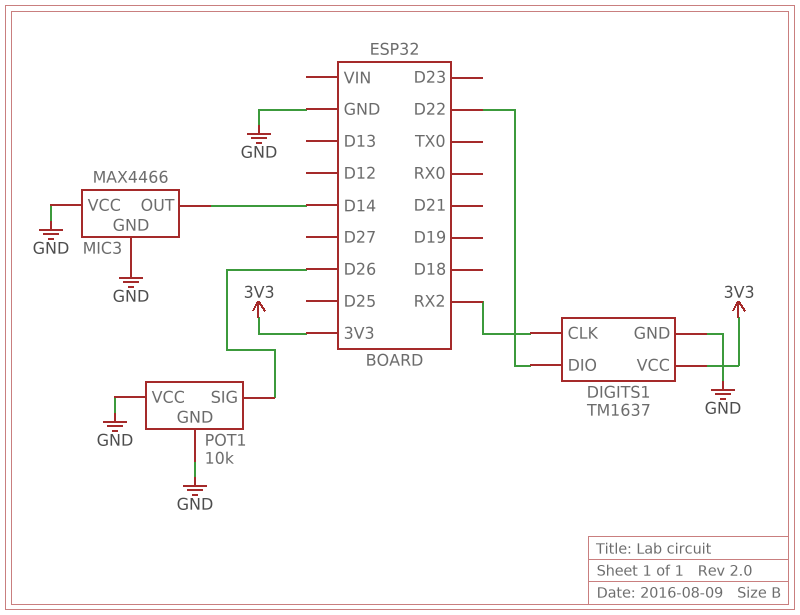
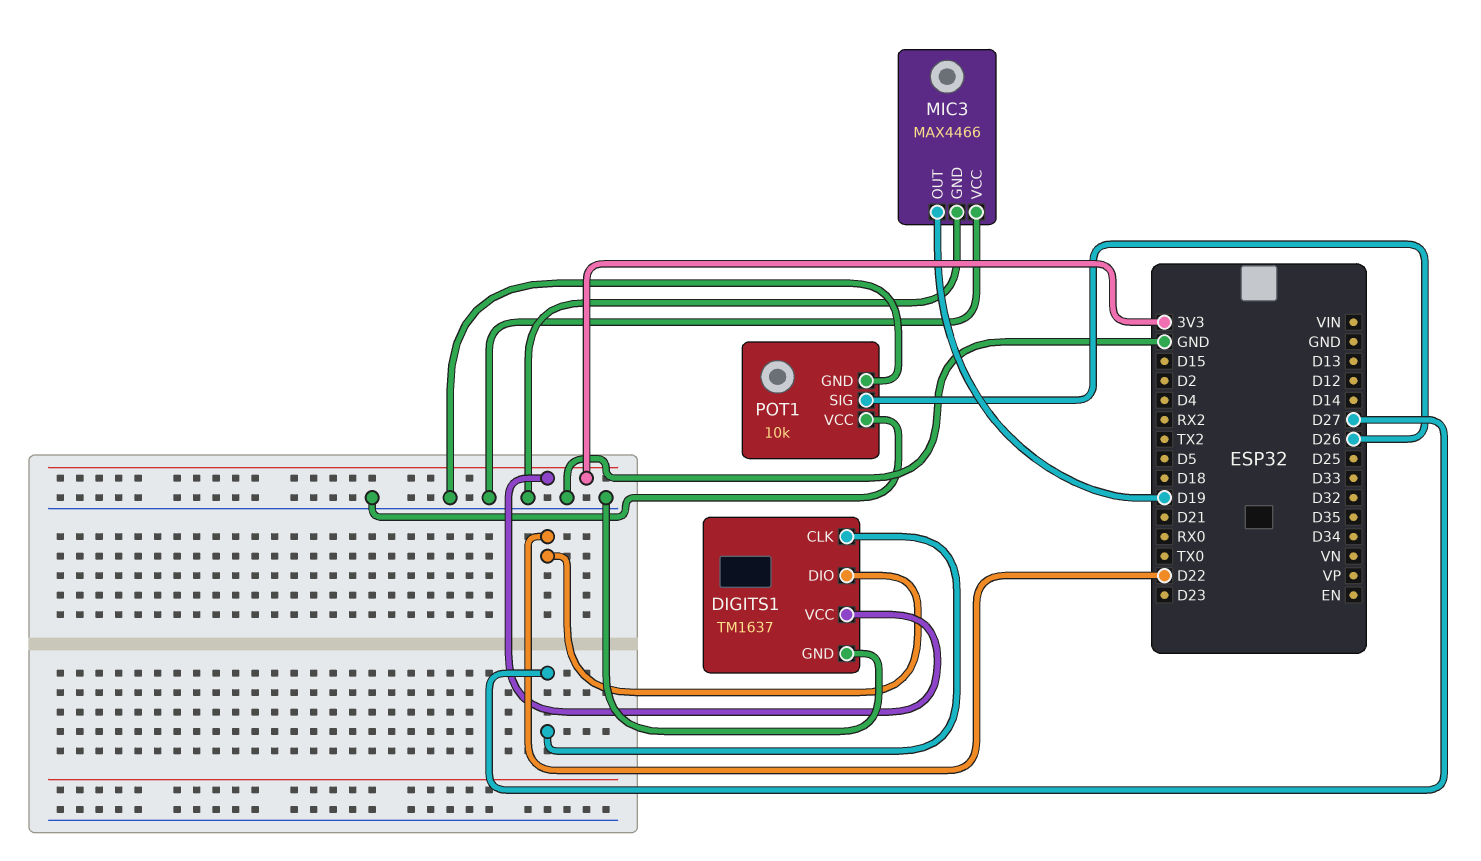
DIGITS1 pin CLK: RX2 -> D27
MIC3 pin OUT: D14 -> D19

